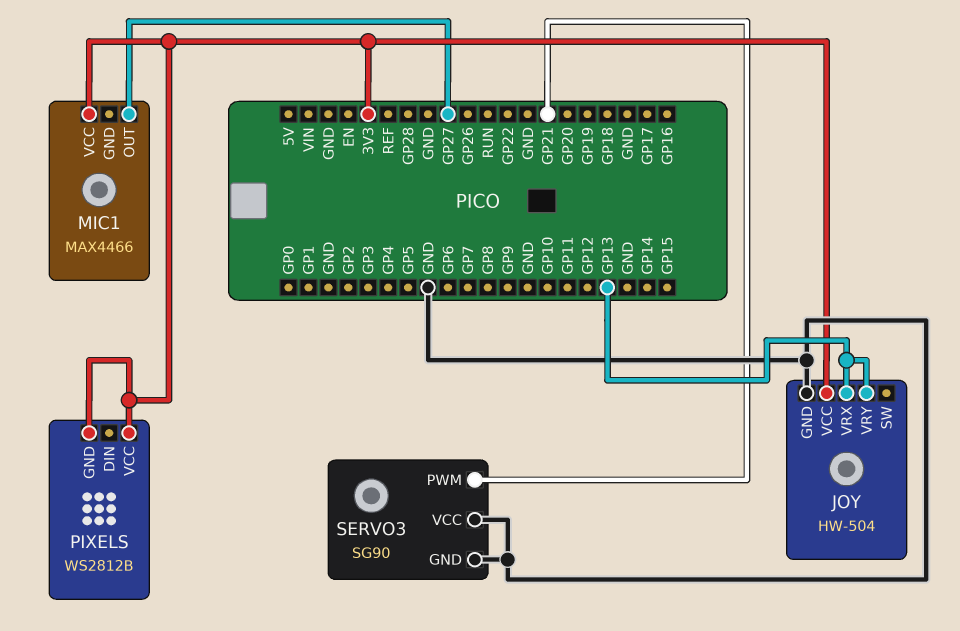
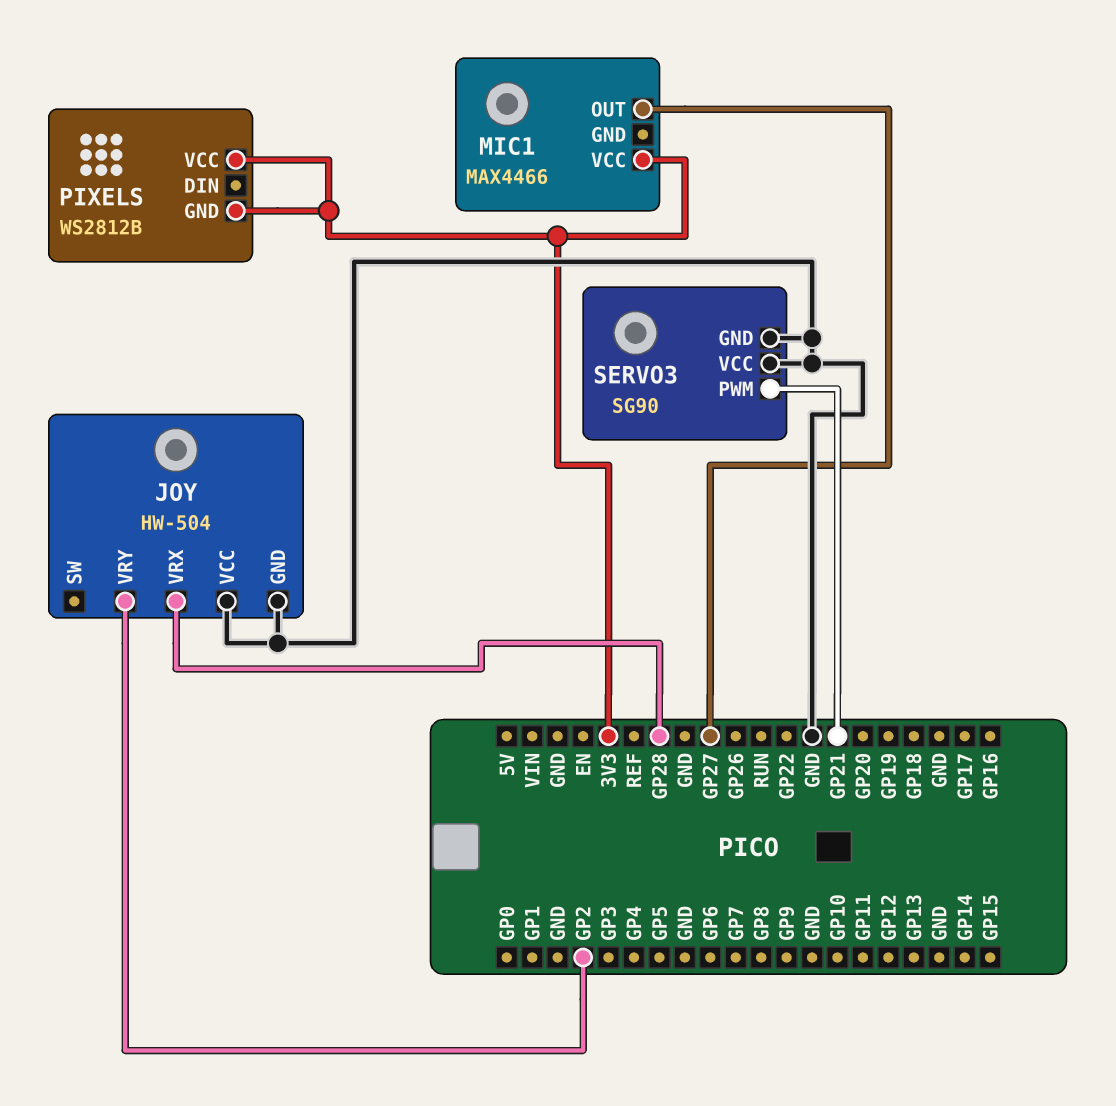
JOY pin VCC: 3V3 -> GND
JOY pin VRX: GP13 -> GP28
JOY pin VRY: GP13 -> GP2

